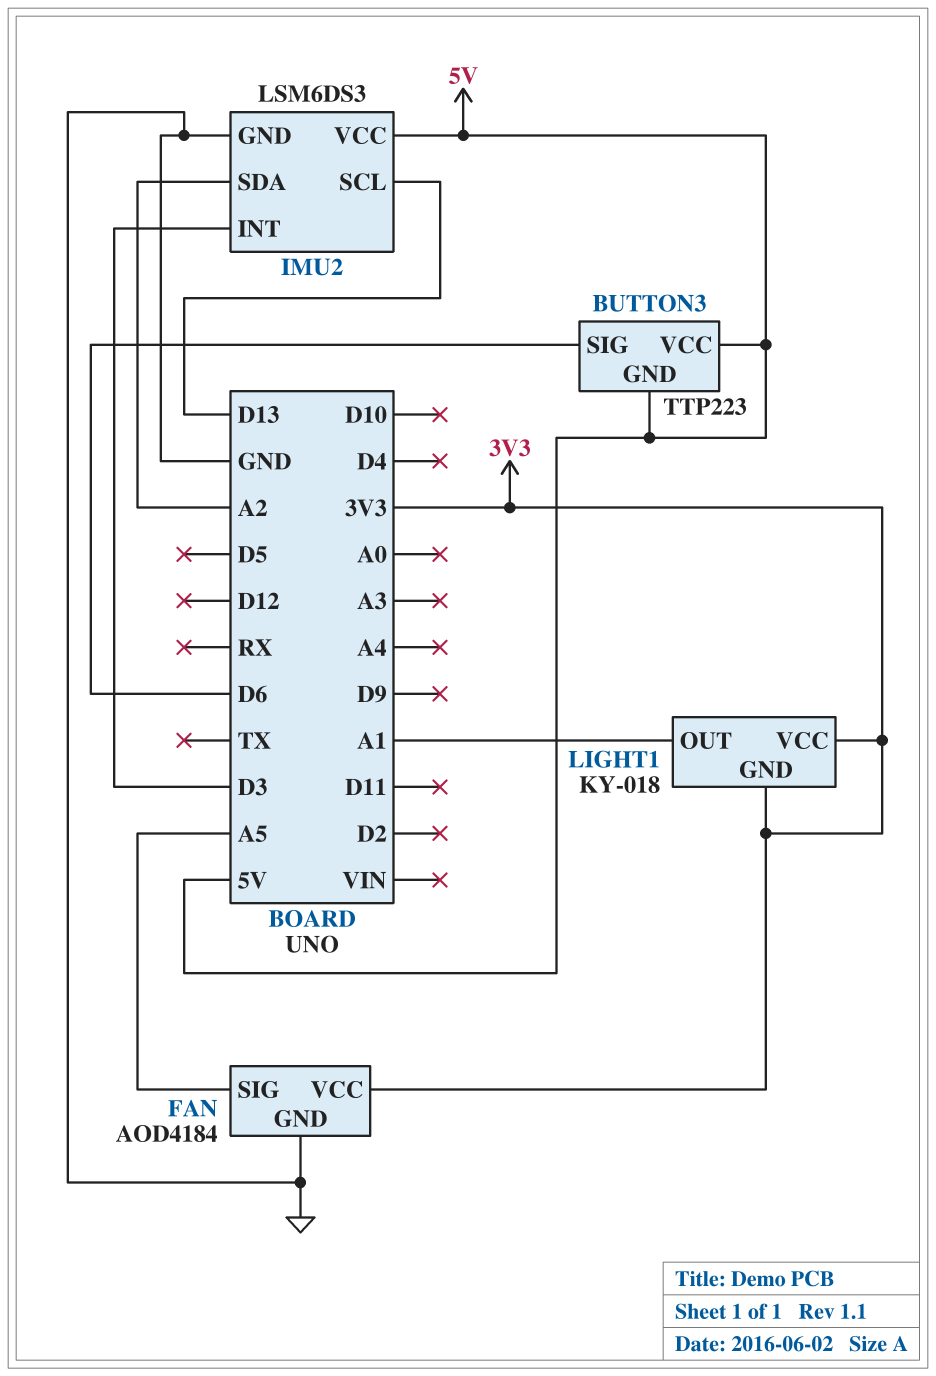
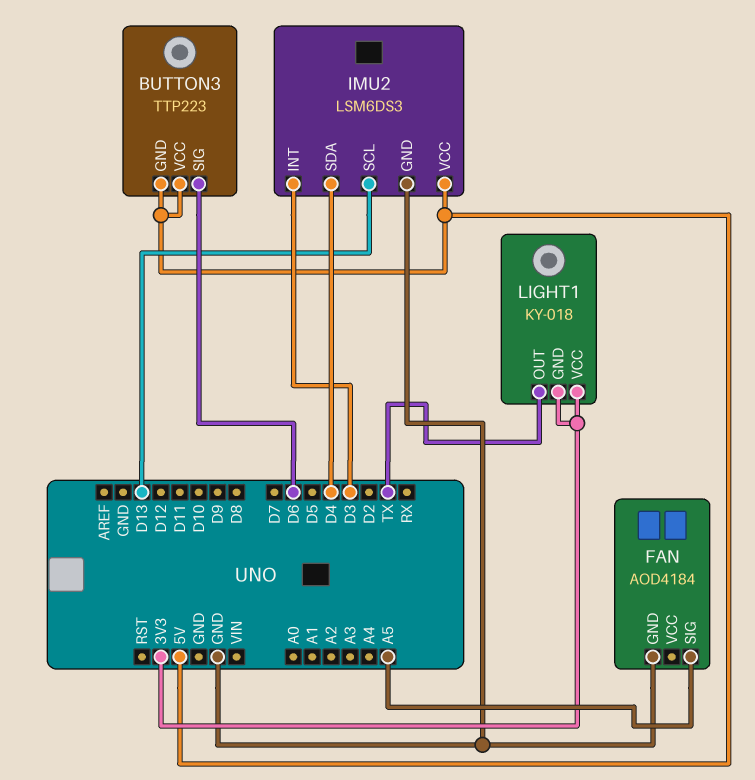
FAN pin VCC: 3V3 -> none
IMU2 pin SDA: A2 -> D4
LIGHT1 pin OUT: A1 -> TX

